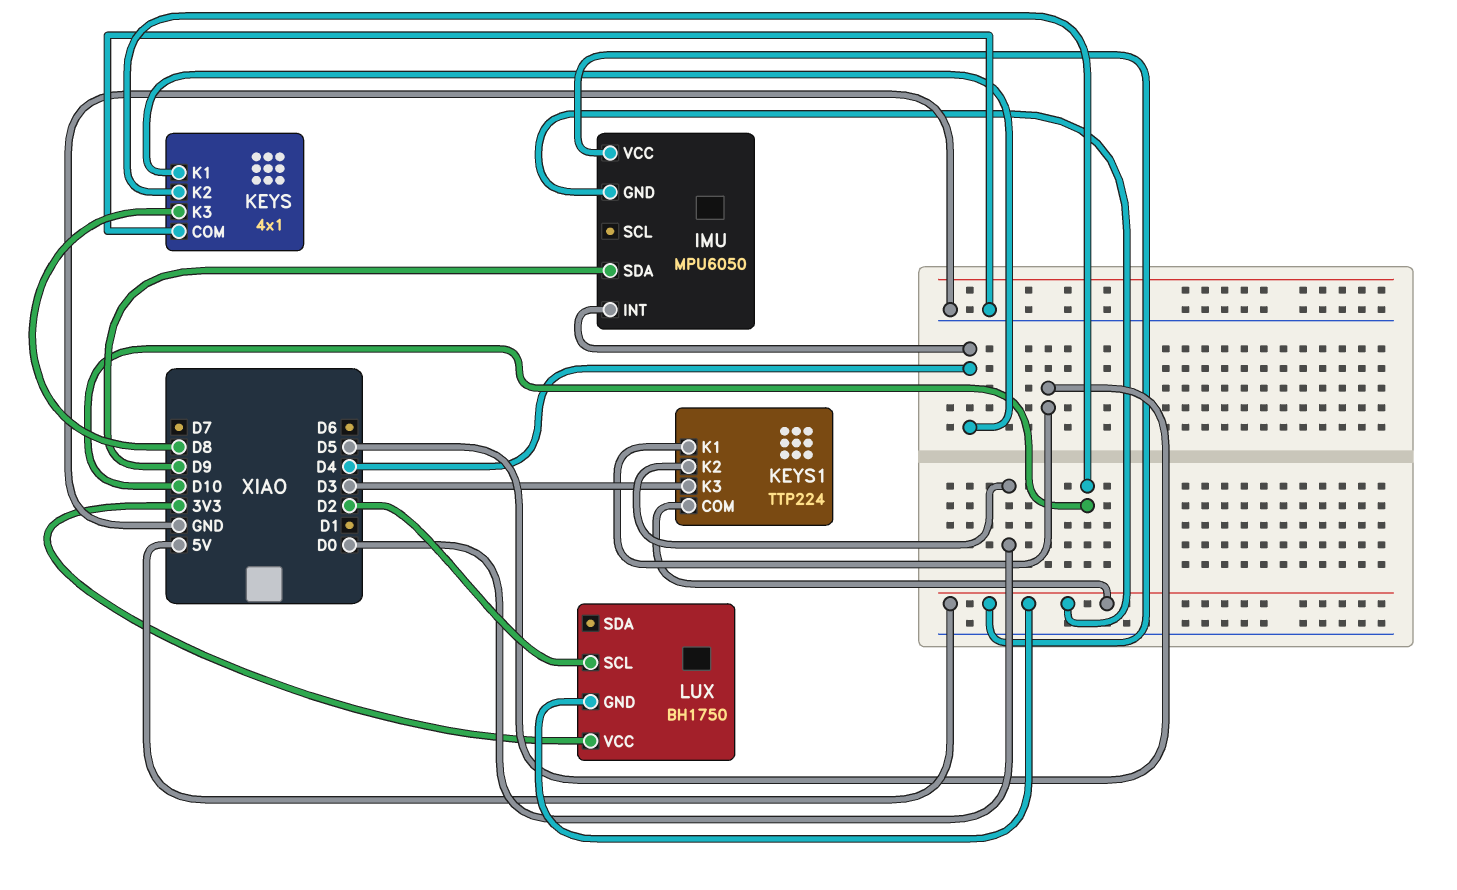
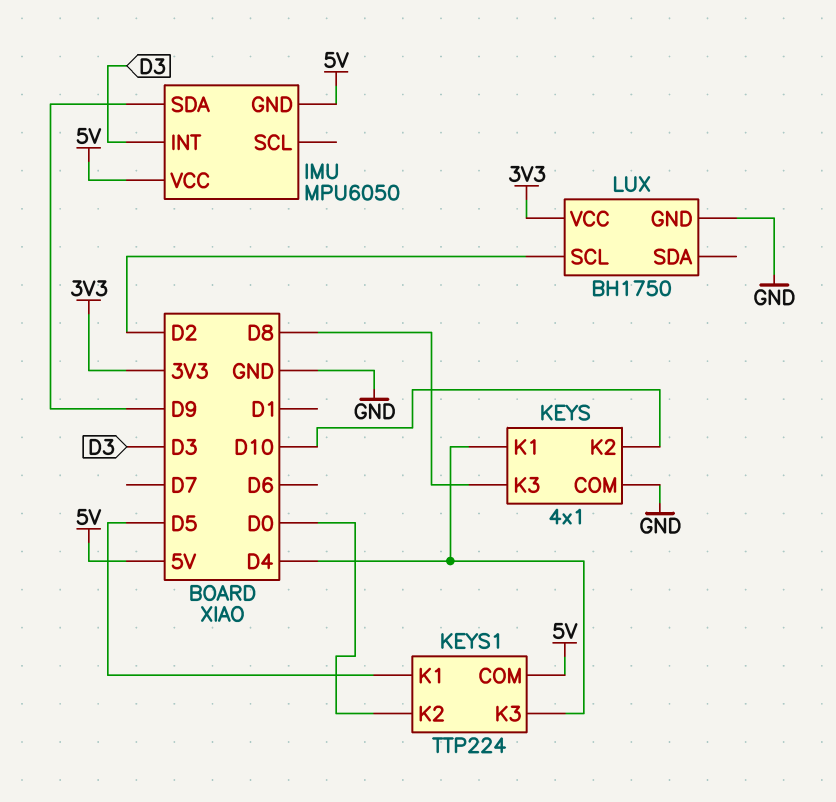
IMU pin INT: D4 -> D3
KEYS1 pin K3: D3 -> D4
LUX pin GND: 5V -> GND

